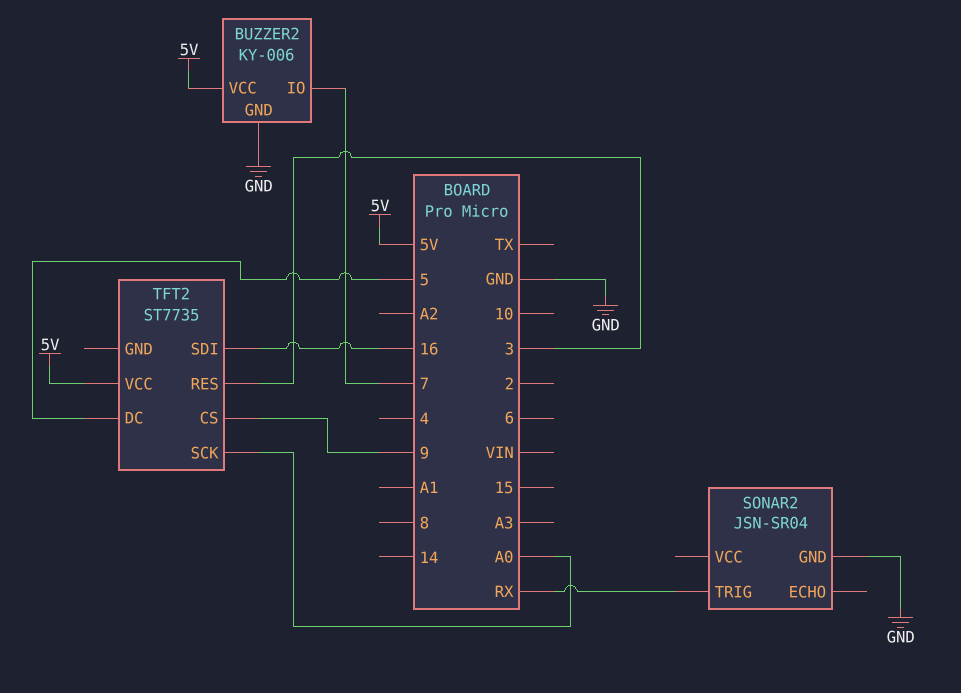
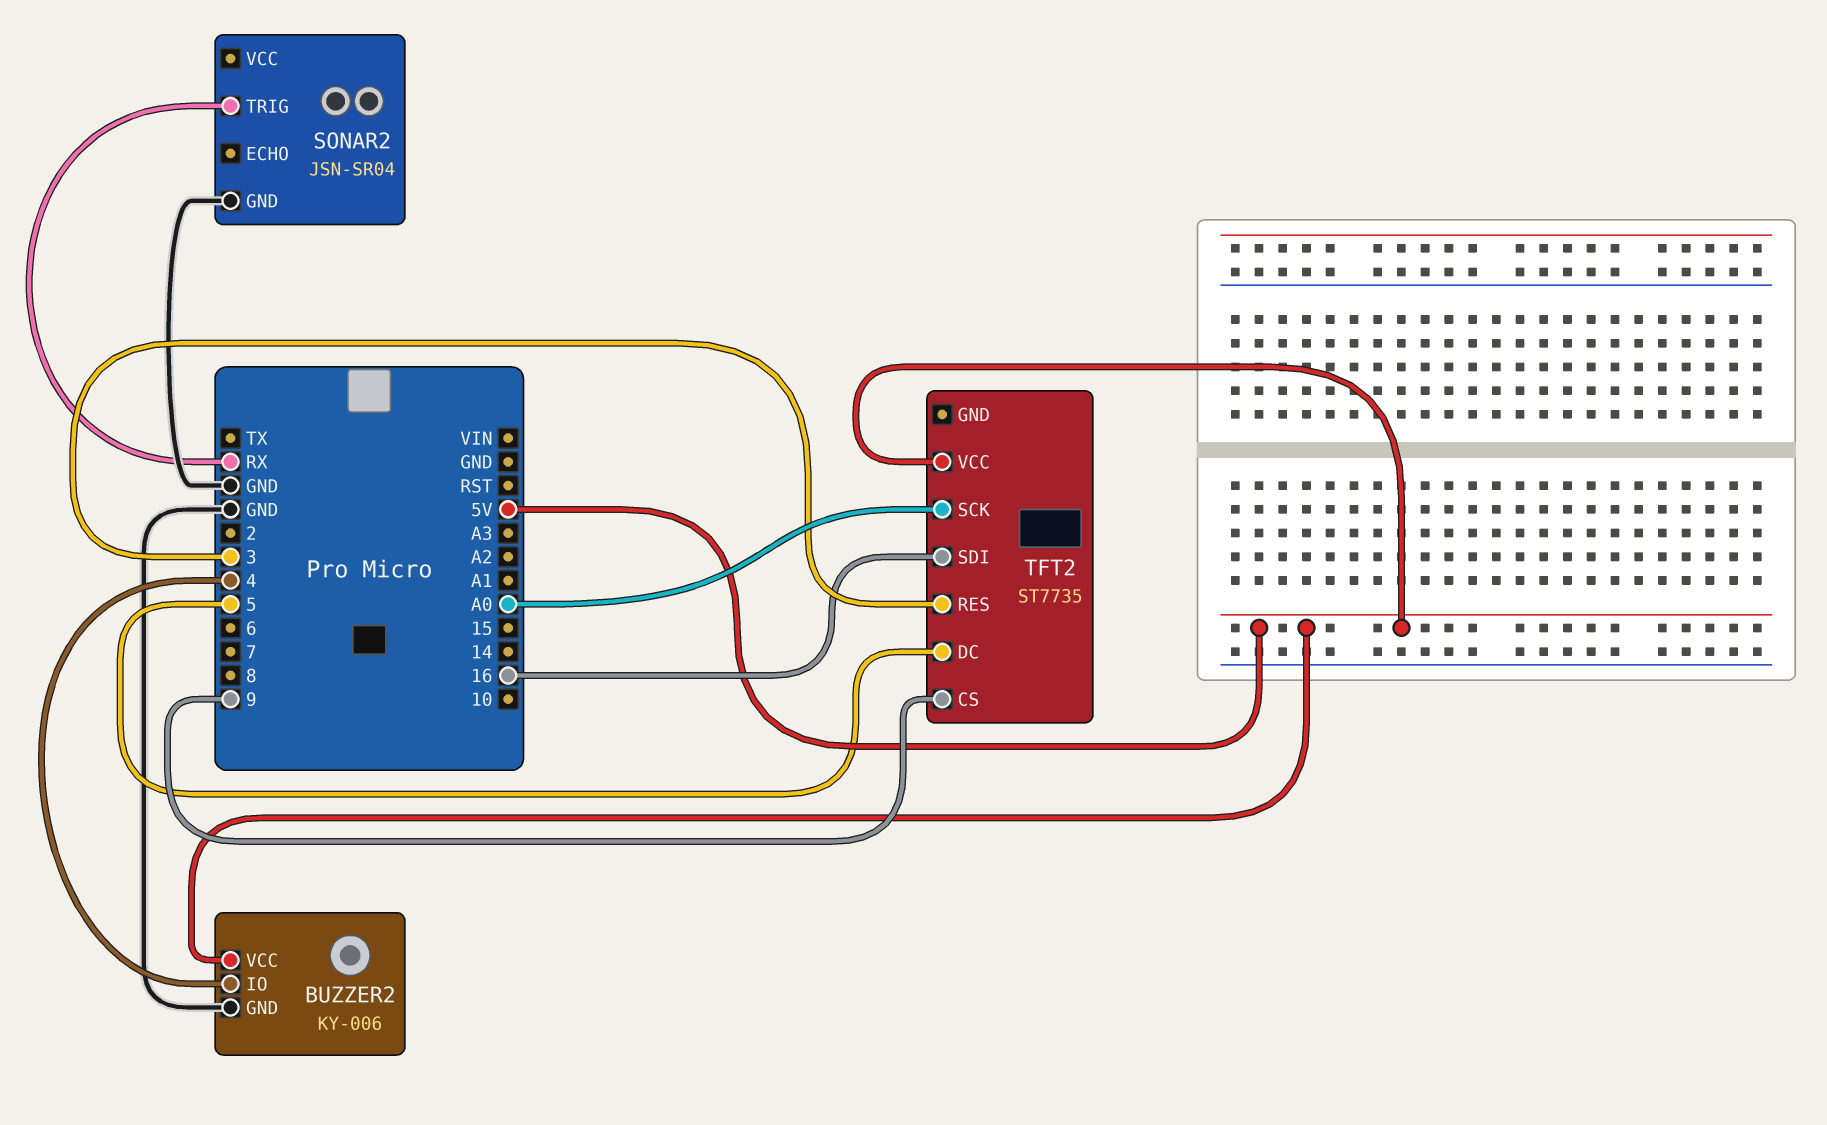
BUZZER2 pin IO: 7 -> 4

